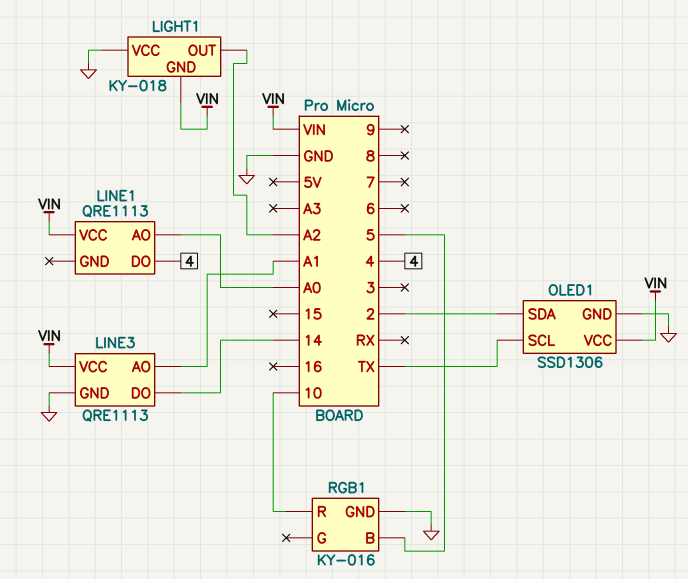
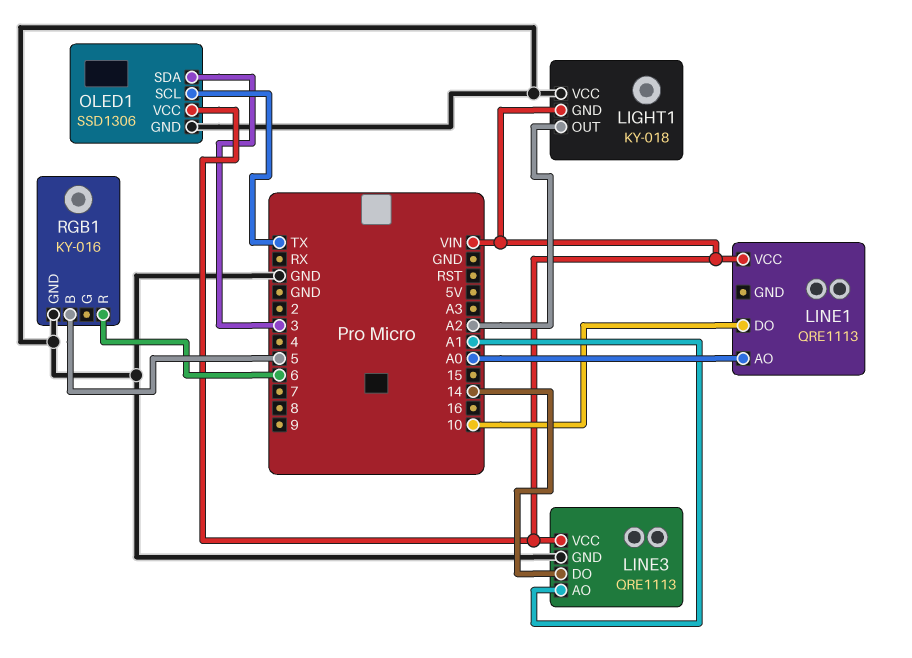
LINE1 pin DO: 4 -> 10
OLED1 pin SDA: 2 -> 3
RGB1 pin R: 10 -> 6

